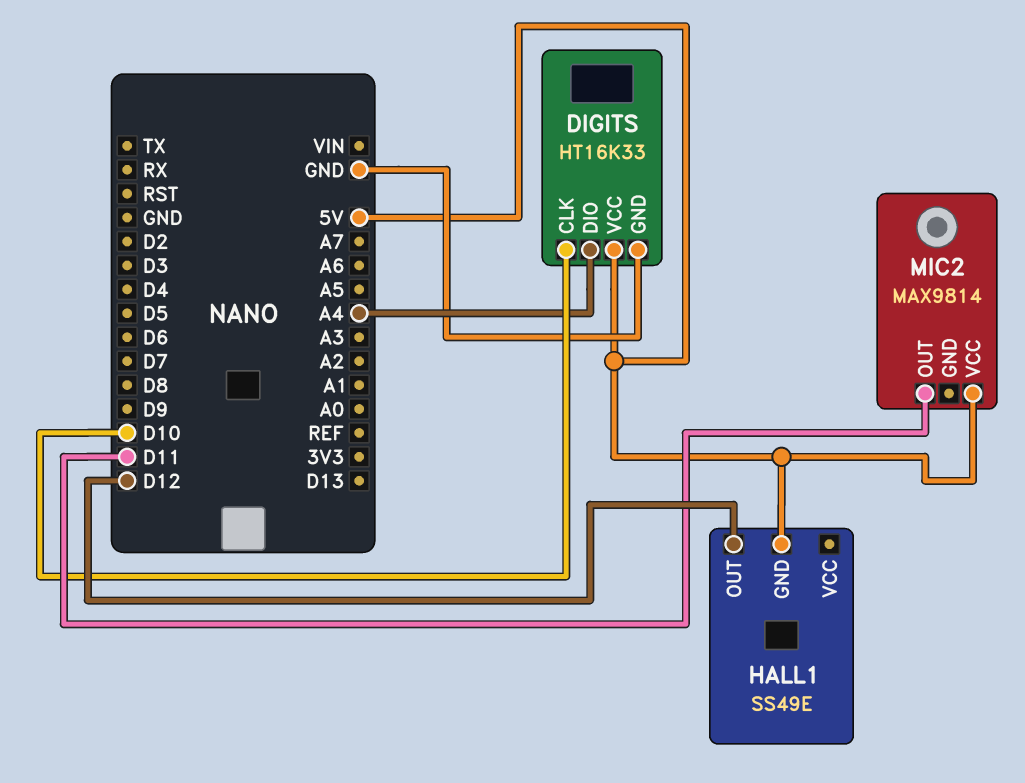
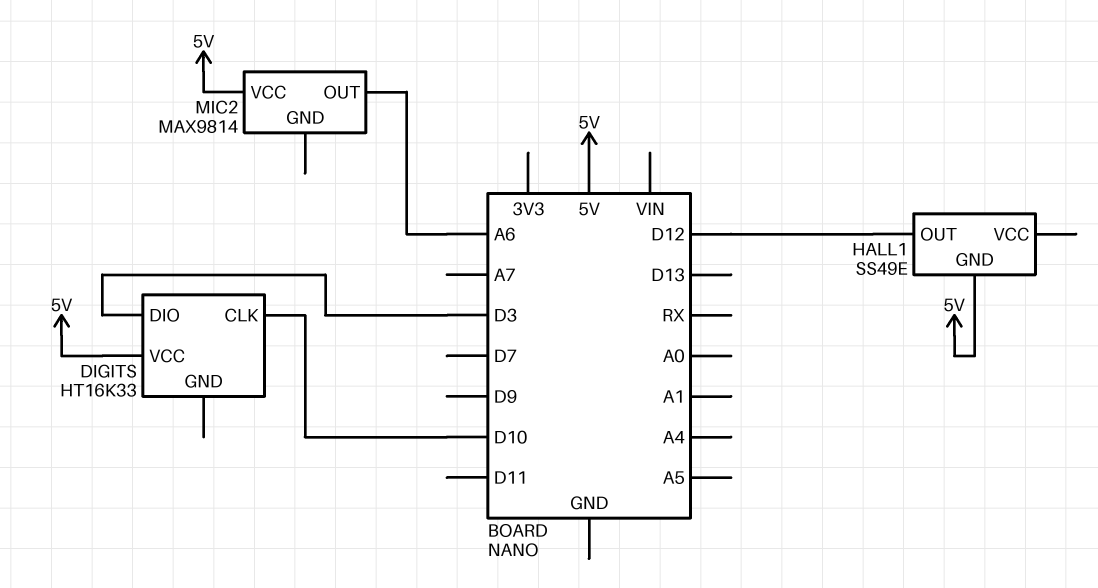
DIGITS pin DIO: A4 -> D3
DIGITS pin GND: GND -> none
MIC2 pin OUT: D11 -> A6

